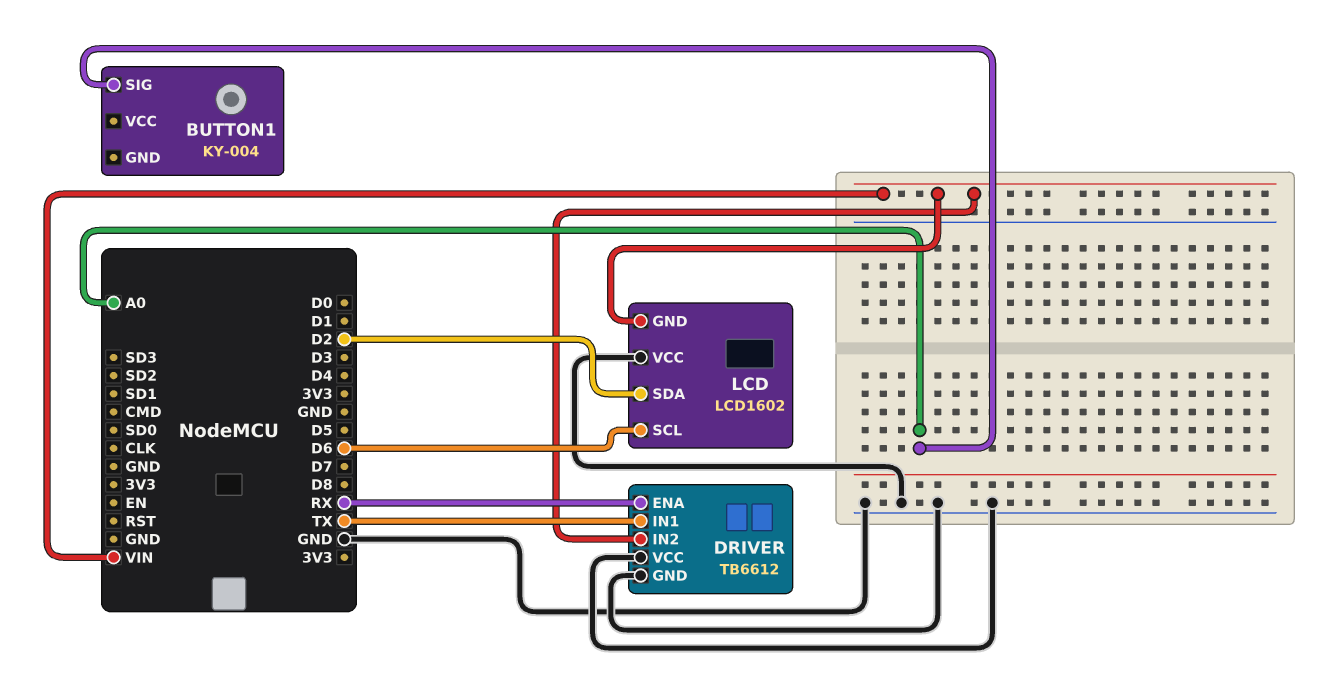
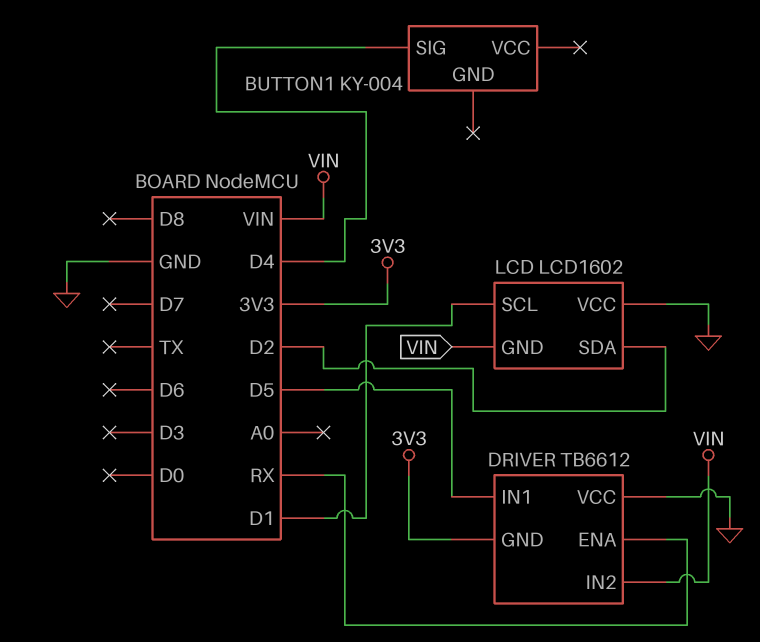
BUTTON1 pin SIG: A0 -> D4
DRIVER pin GND: GND -> 3V3
DRIVER pin IN1: TX -> D5
LCD pin SCL: D6 -> D1

